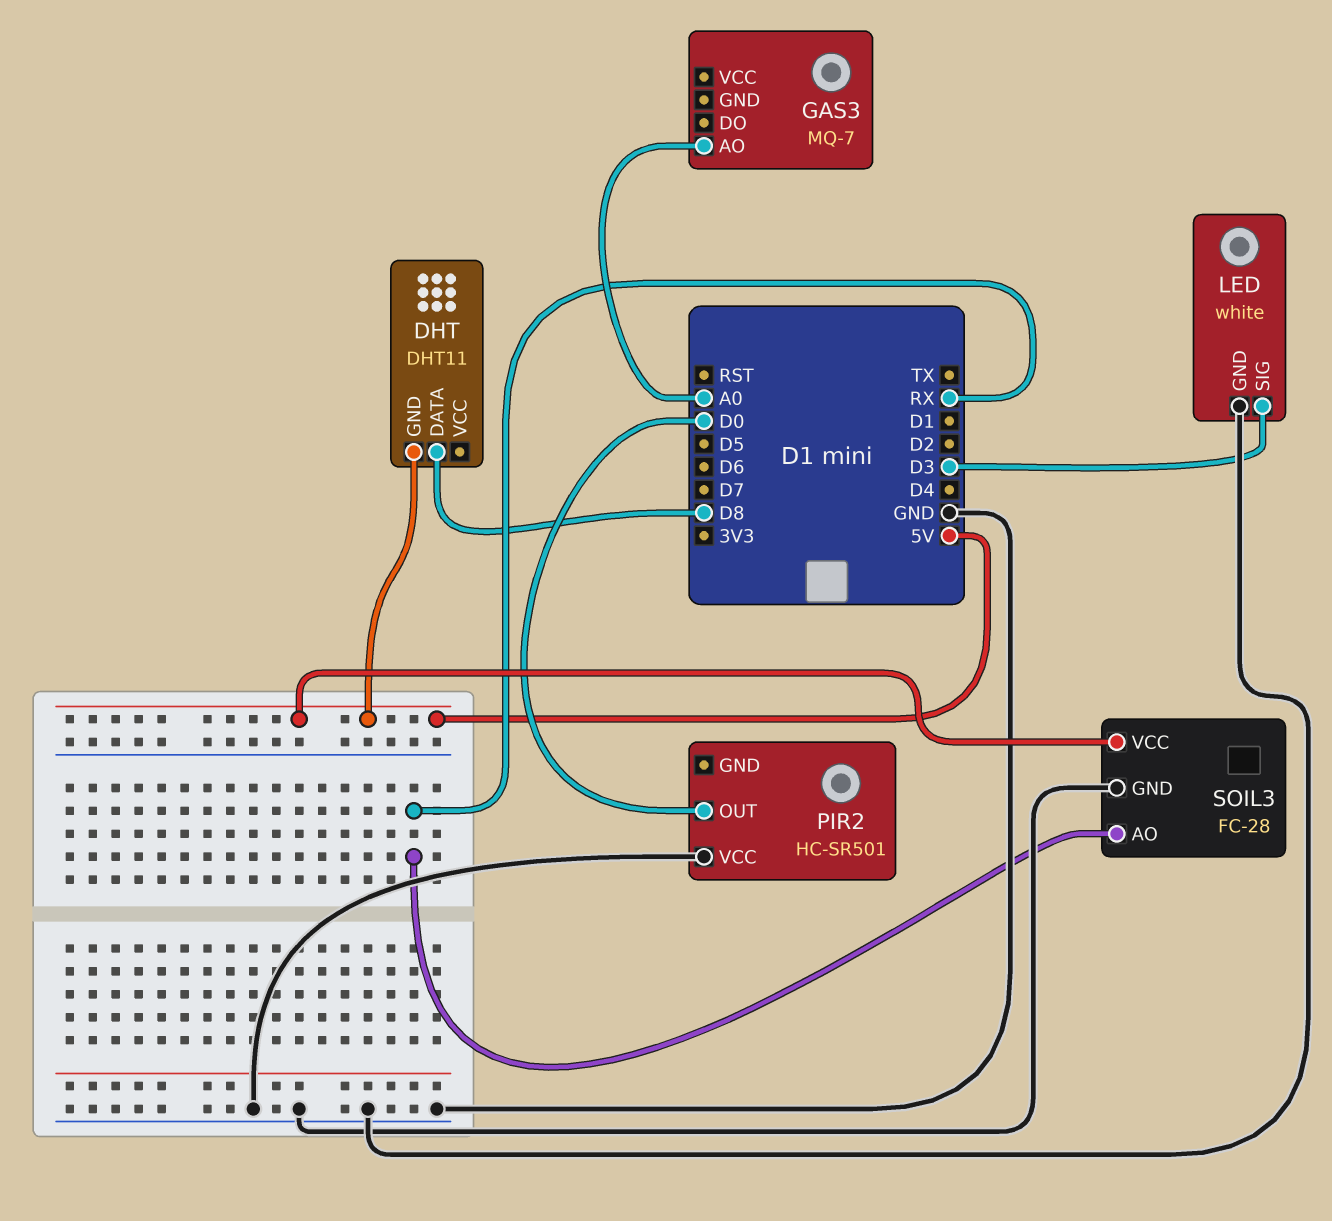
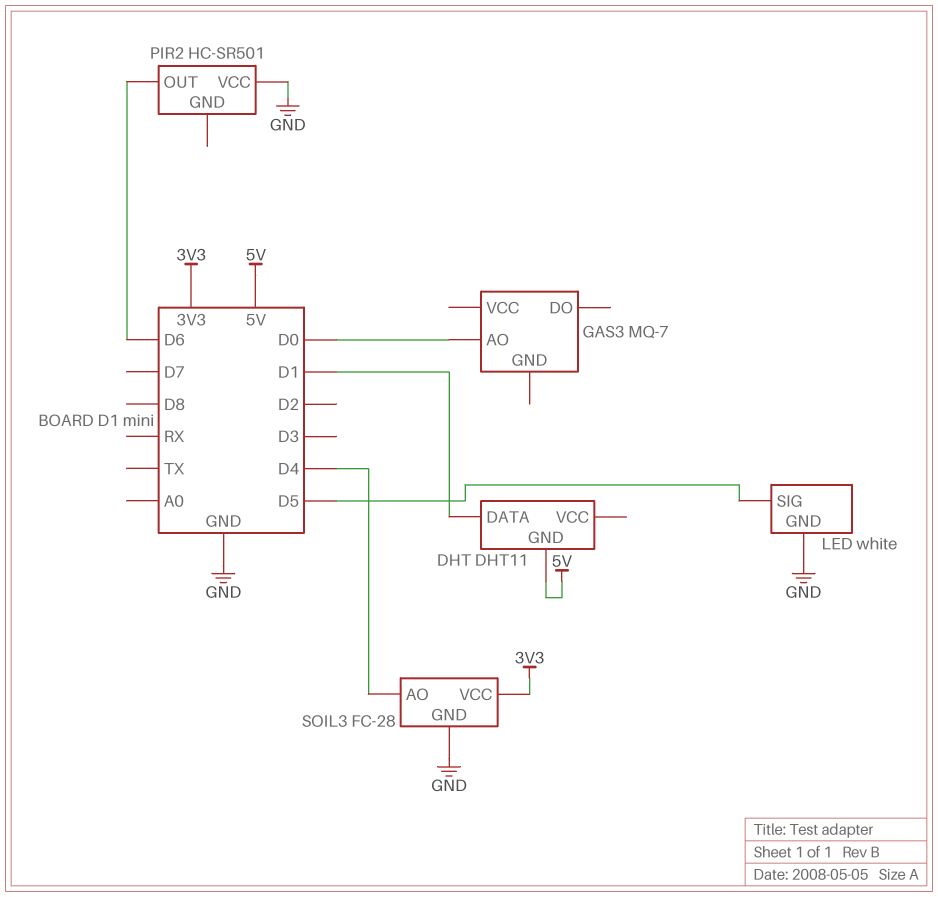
DHT pin DATA: D8 -> D1
GAS3 pin AO: A0 -> D0
LED pin SIG: D3 -> D5
PIR2 pin OUT: D0 -> D6
SOIL3 pin AO: RX -> D4
SOIL3 pin VCC: 5V -> 3V3

